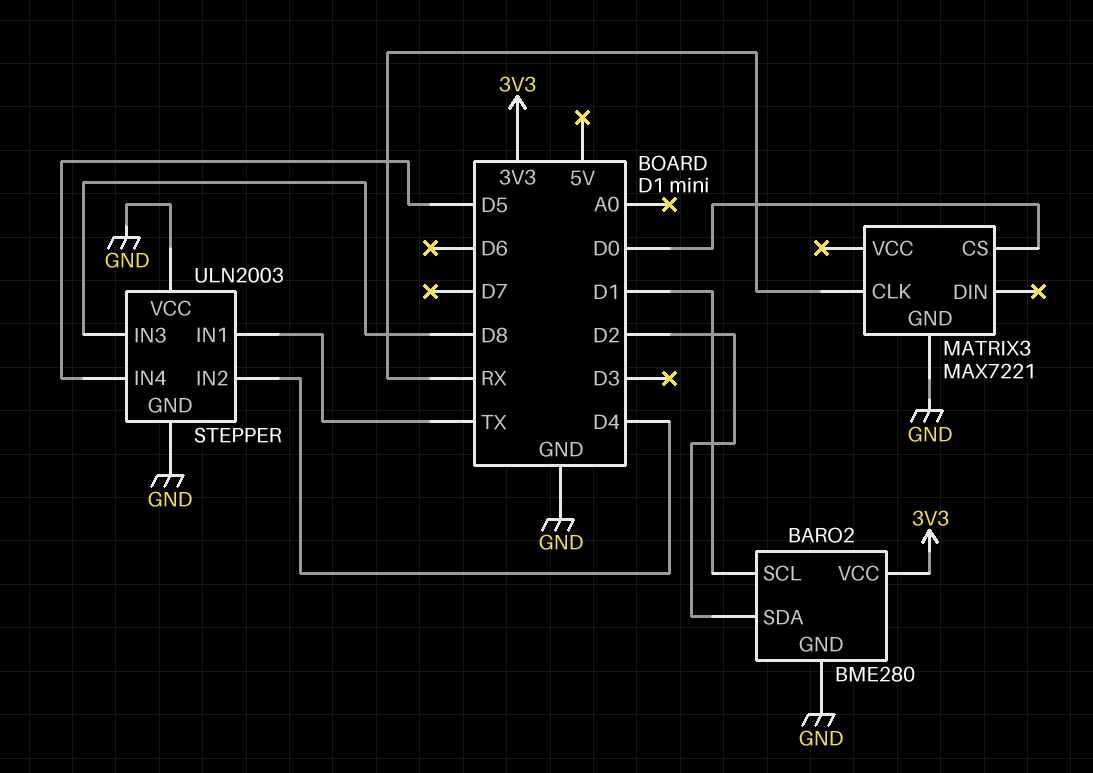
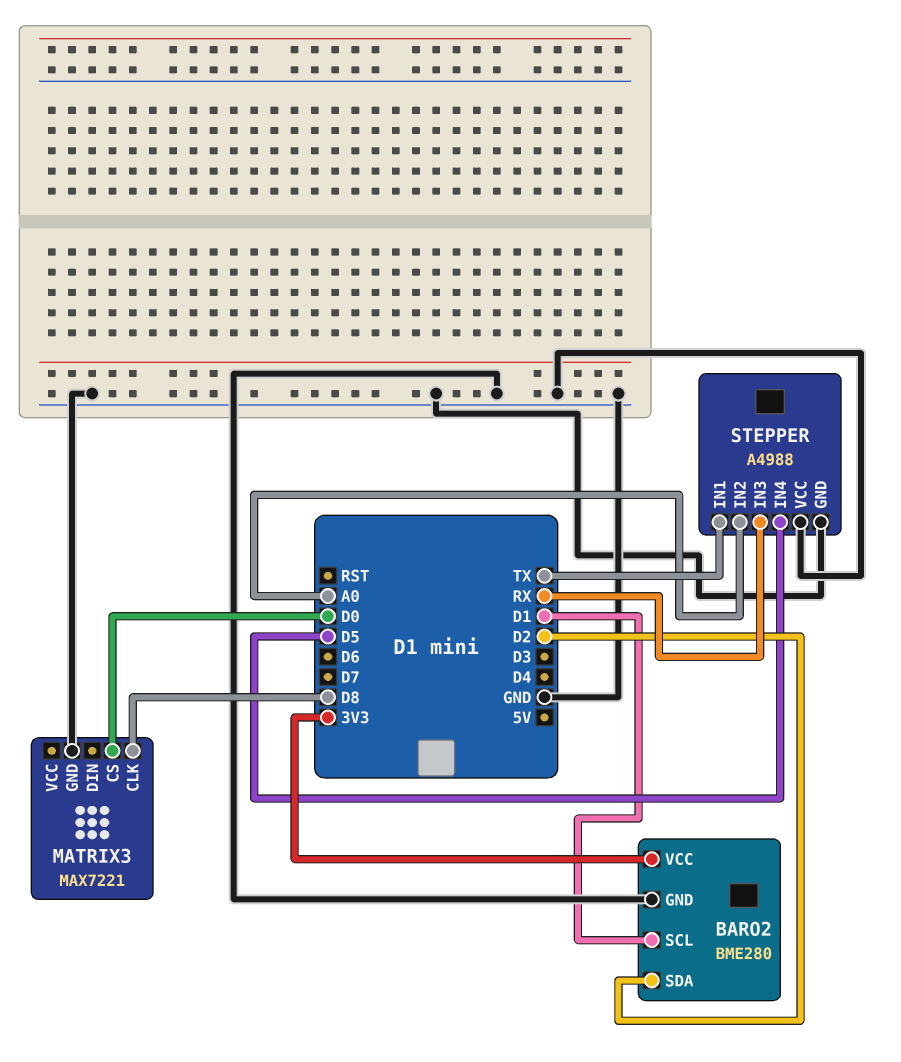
MATRIX3 pin CLK: RX -> D8
STEPPER: ULN2003 -> A4988
STEPPER pin IN2: D4 -> A0
STEPPER pin IN3: D8 -> RX

